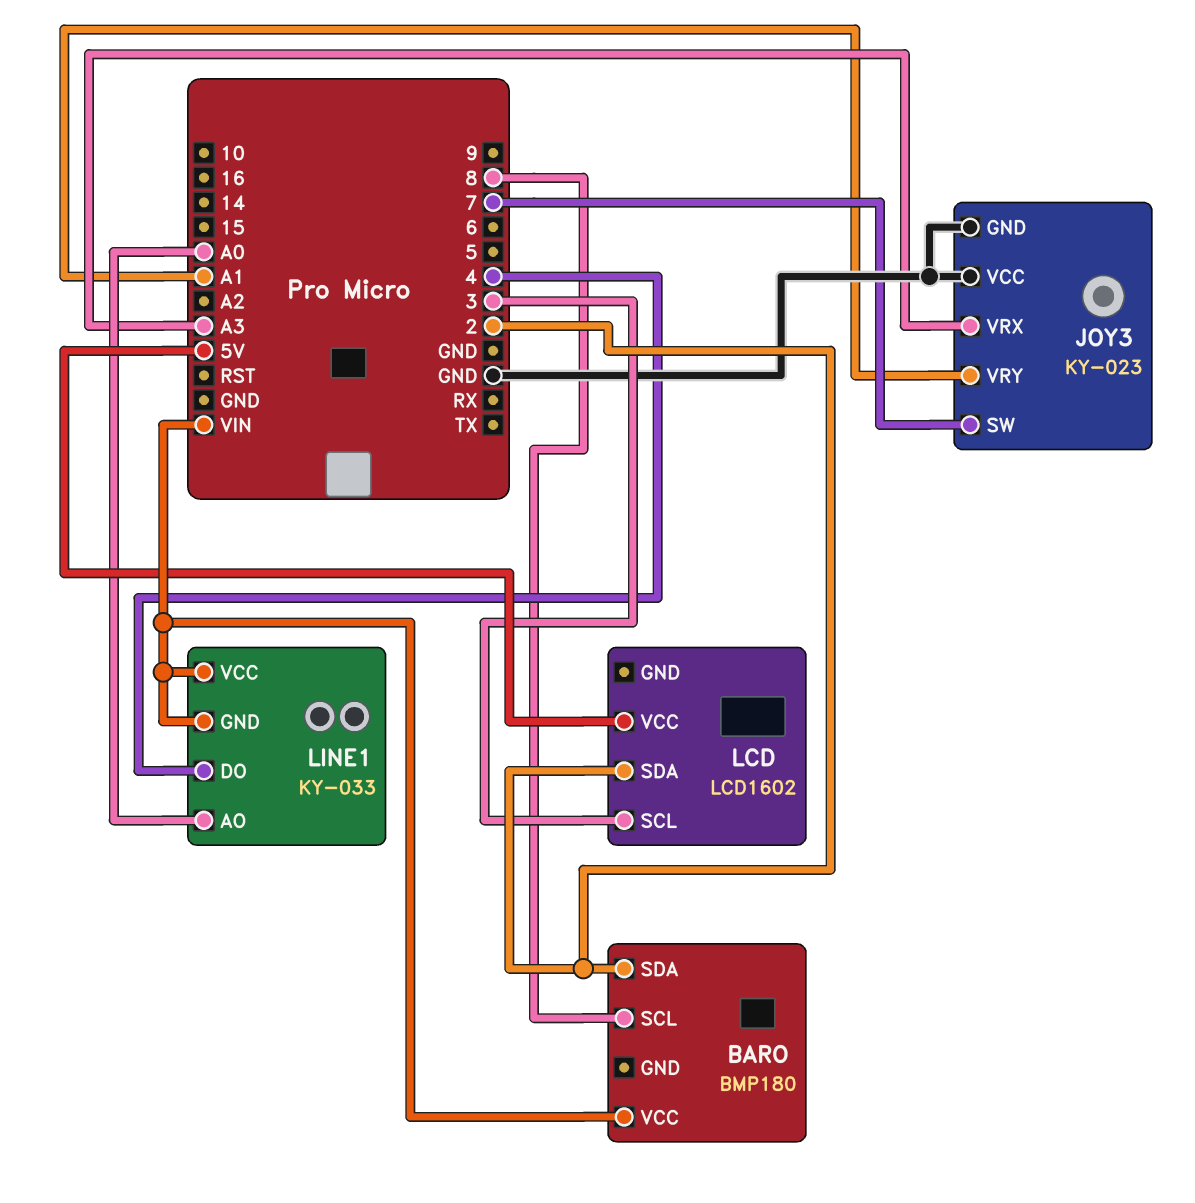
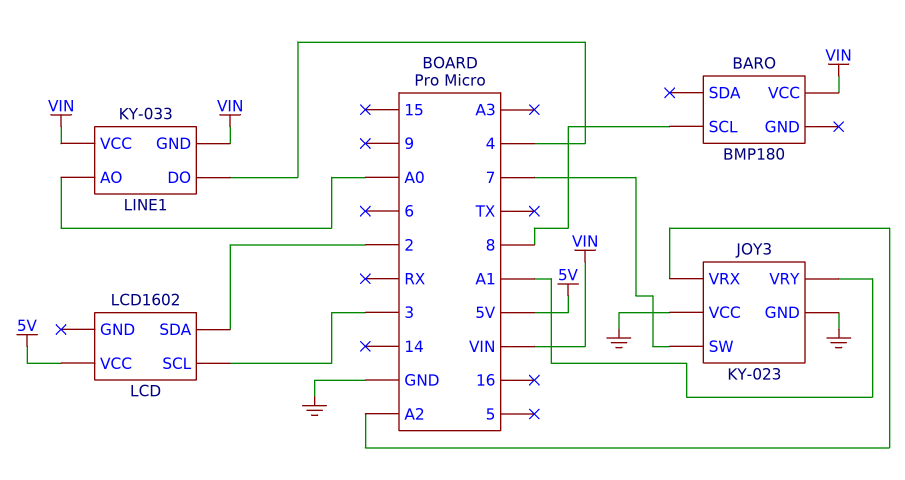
BARO pin SDA: 2 -> none
JOY3 pin VRX: A3 -> A2

